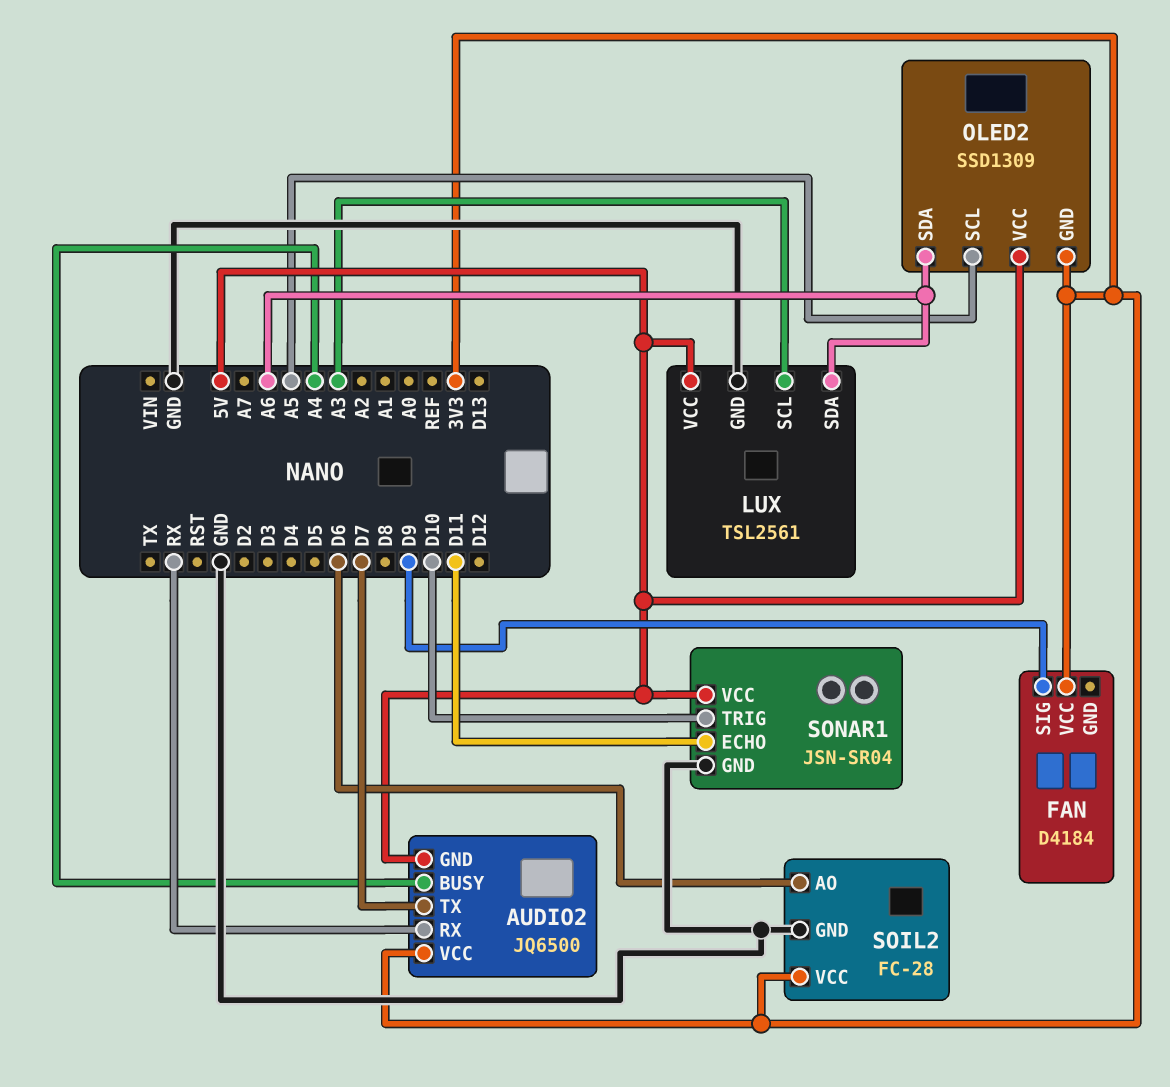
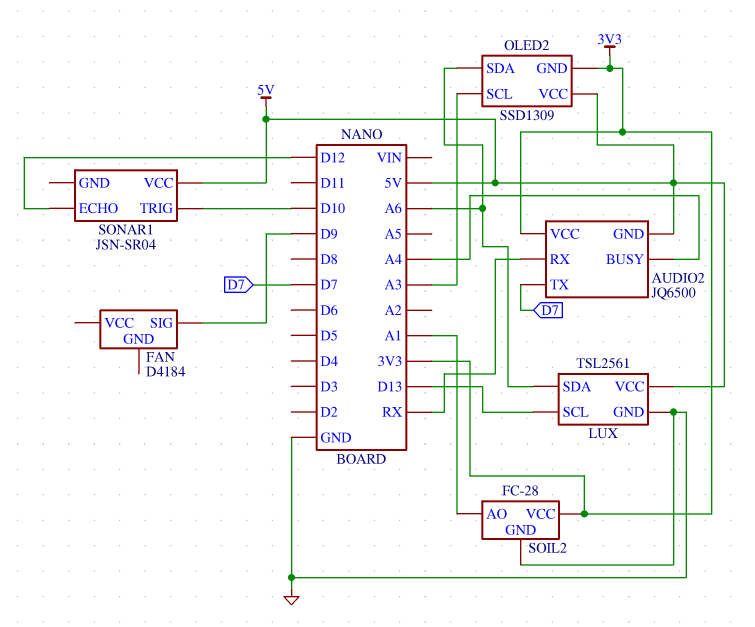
FAN pin VCC: 3V3 -> none
LUX pin SCL: A3 -> D13
OLED2 pin SCL: A5 -> A3
SOIL2 pin AO: D6 -> A1
SONAR1 pin ECHO: D11 -> D12
SONAR1 pin GND: GND -> none

